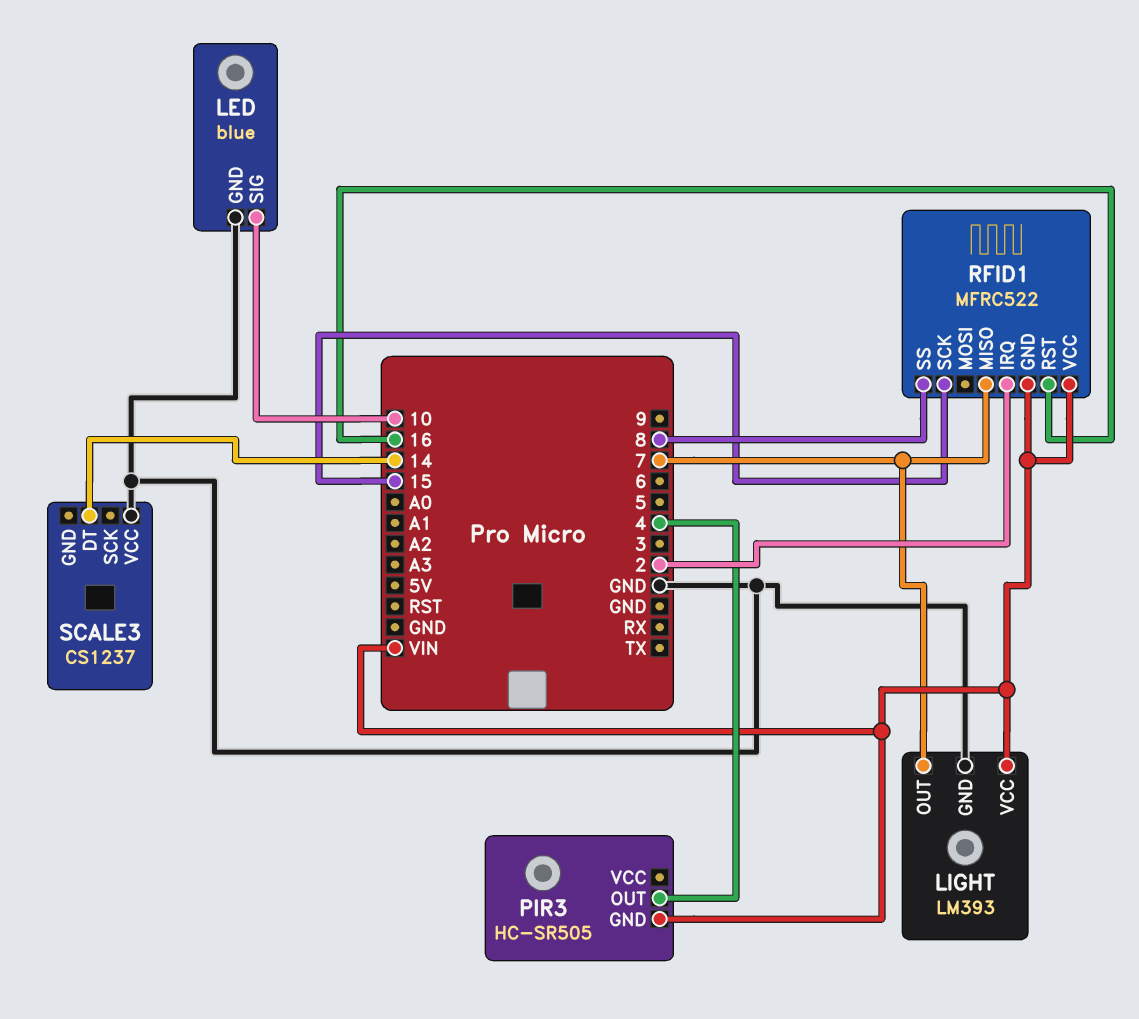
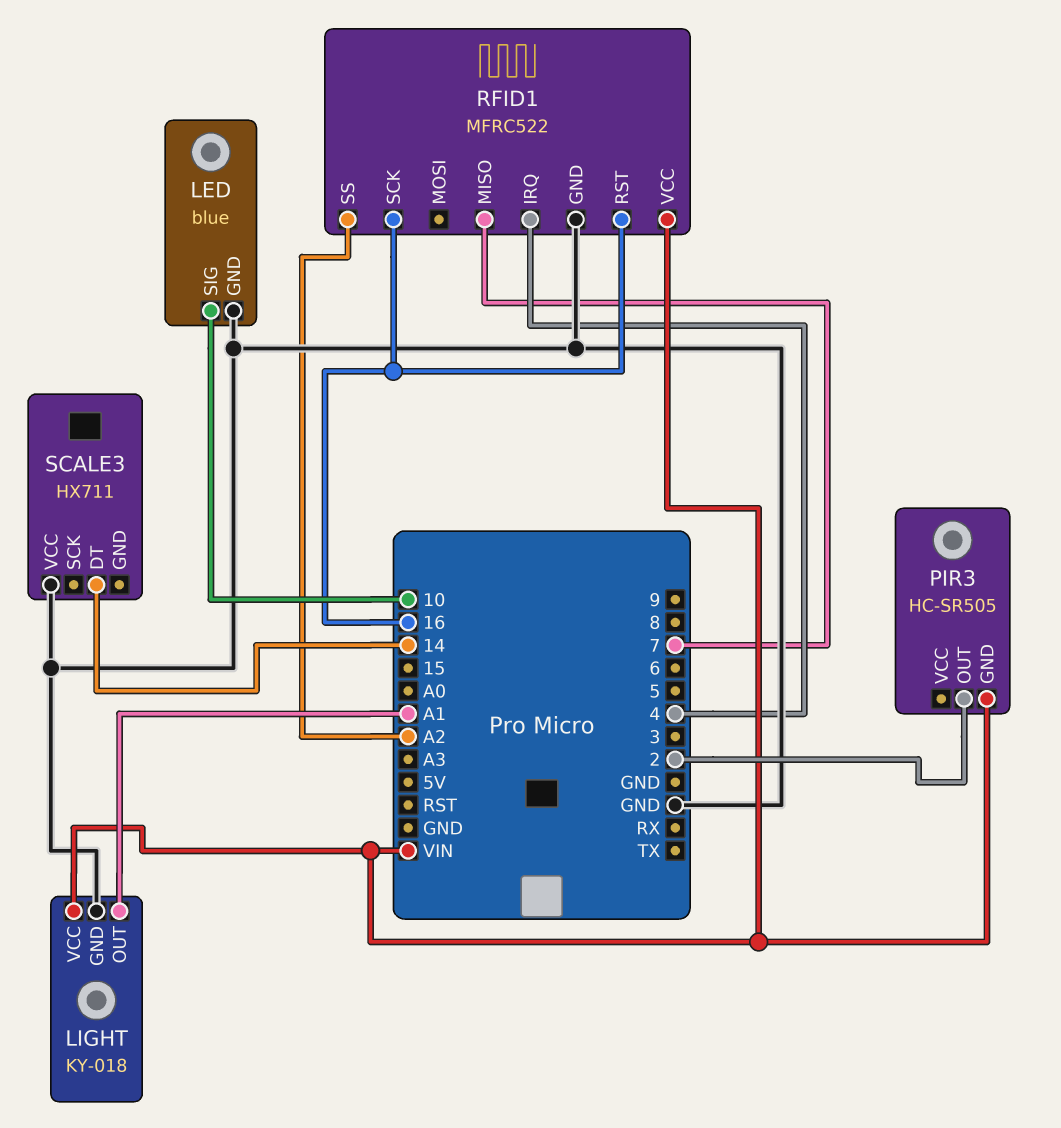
LIGHT: LM393 -> KY-018
LIGHT pin OUT: 7 -> A1
PIR3 pin OUT: 4 -> 2
RFID1 pin GND: VIN -> GND
RFID1 pin IRQ: 2 -> 4
RFID1 pin SCK: 15 -> 16
RFID1 pin SS: 8 -> A2
SCALE3: CS1237 -> HX711

